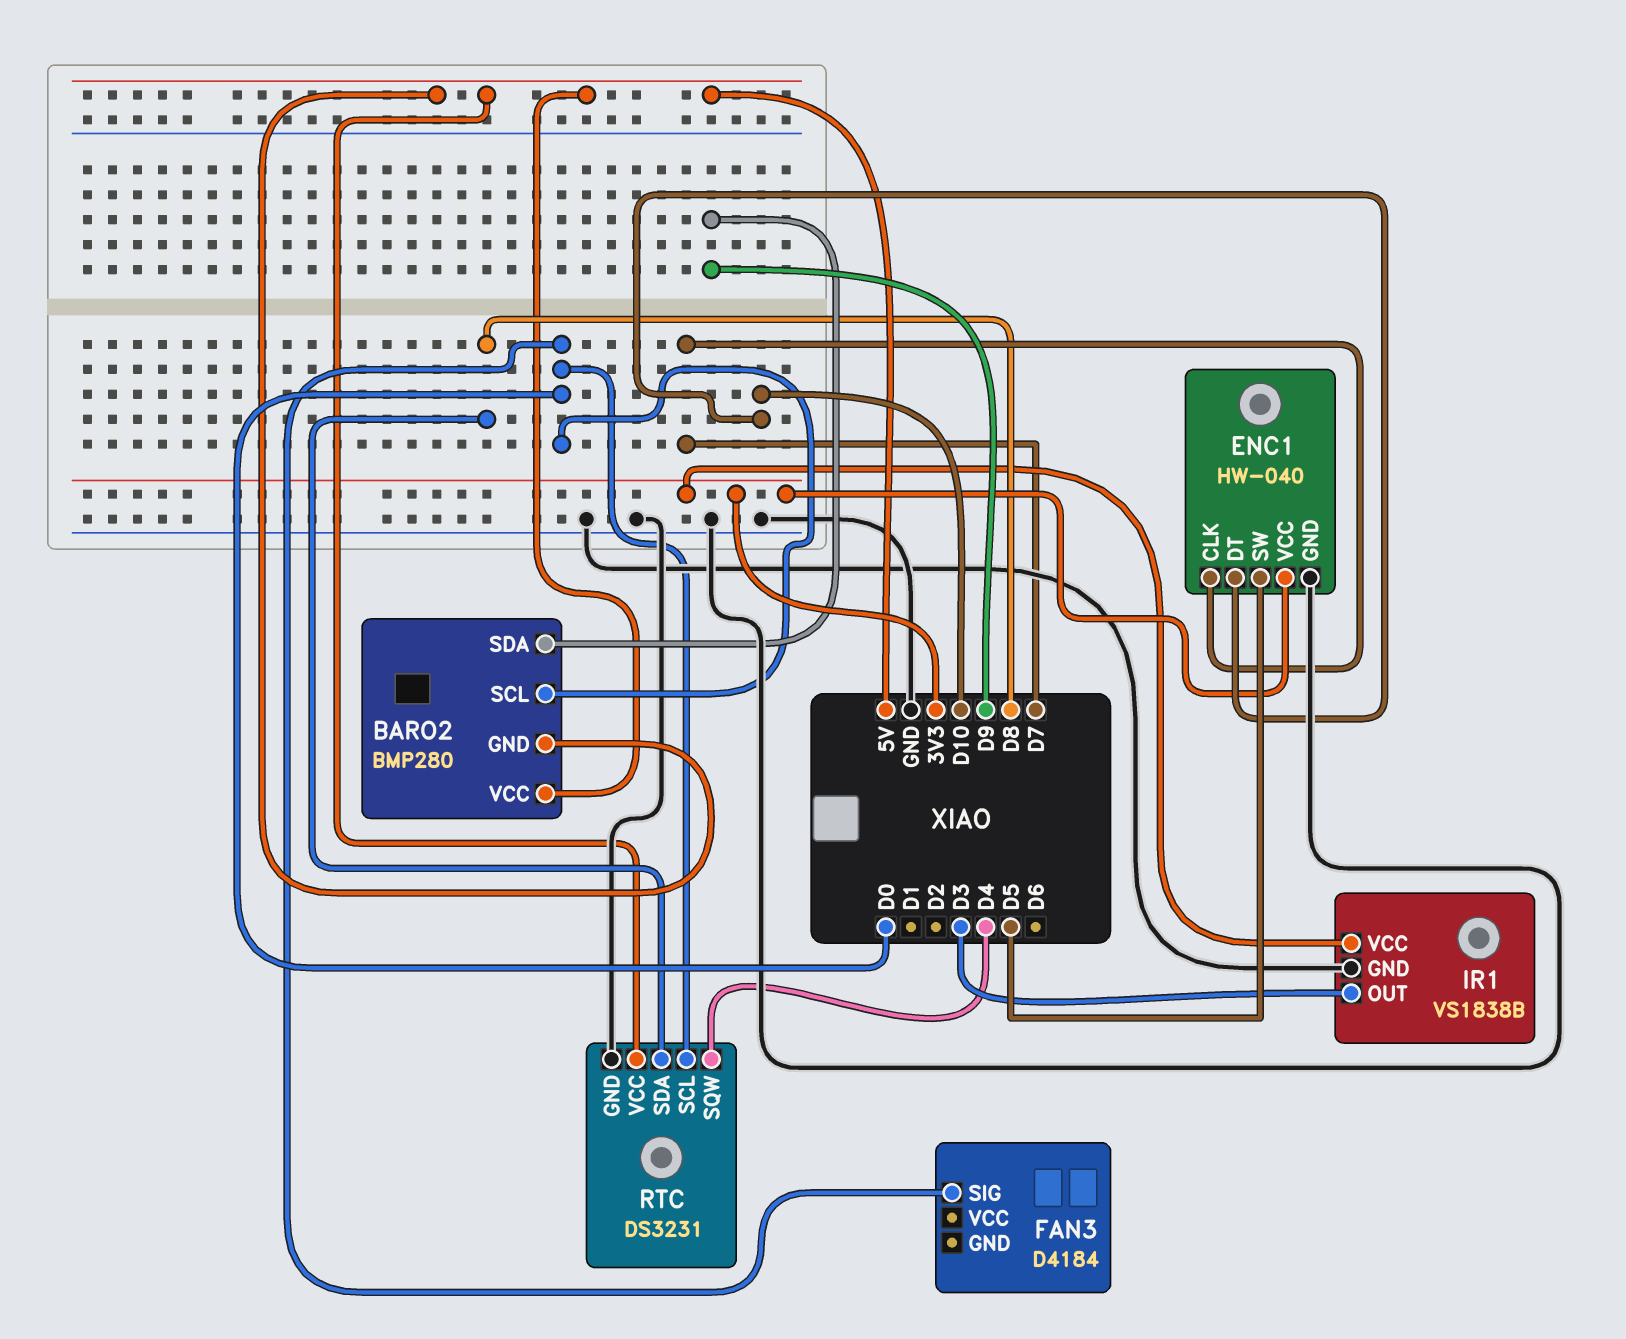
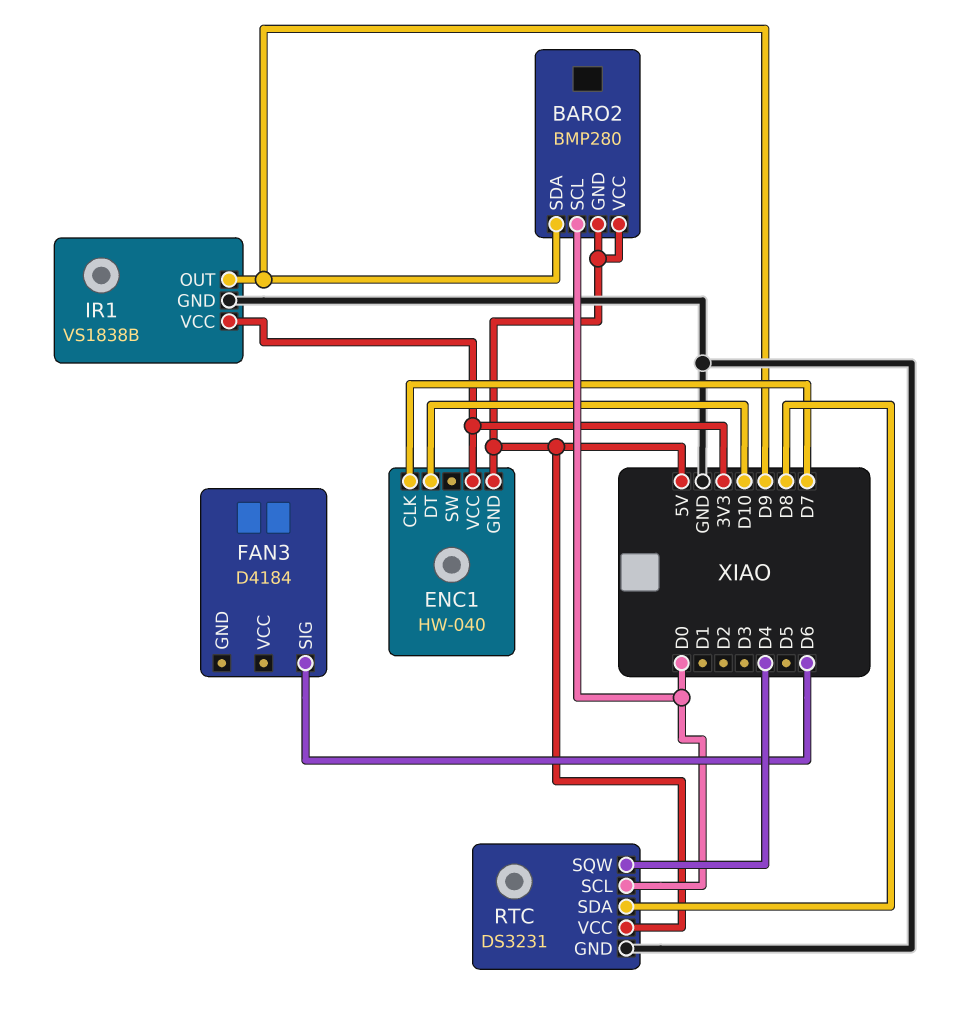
ENC1 pin GND: GND -> 5V
ENC1 pin SW: D5 -> none
FAN3 pin SIG: D0 -> D6
IR1 pin OUT: D3 -> D9

